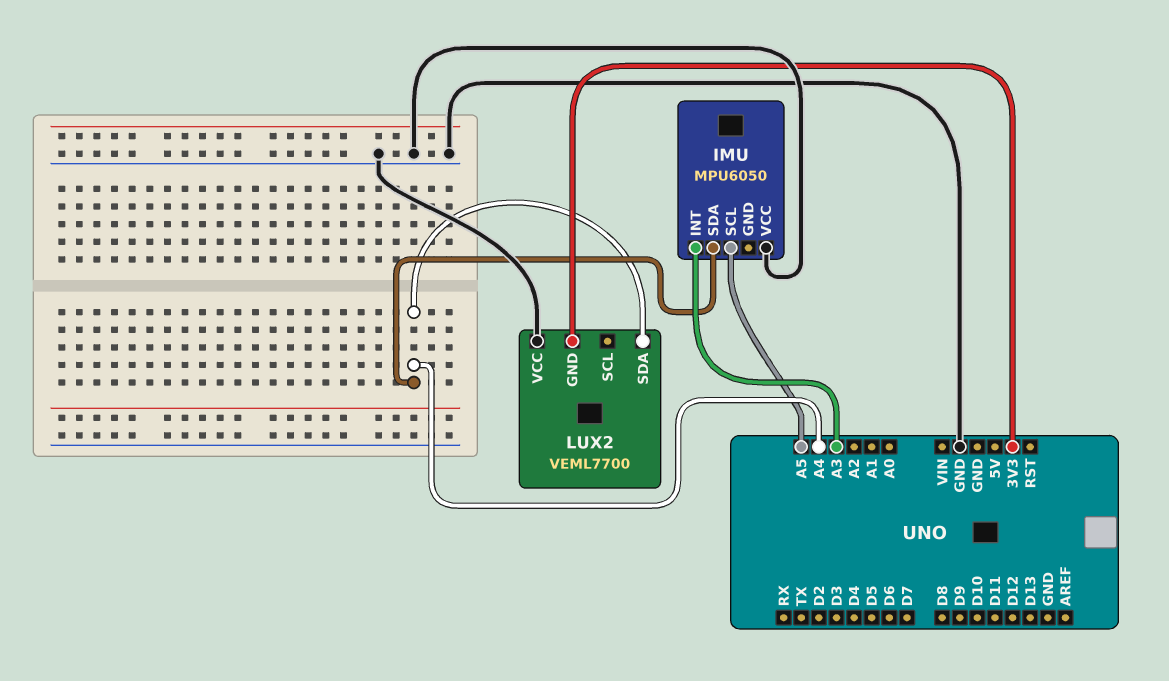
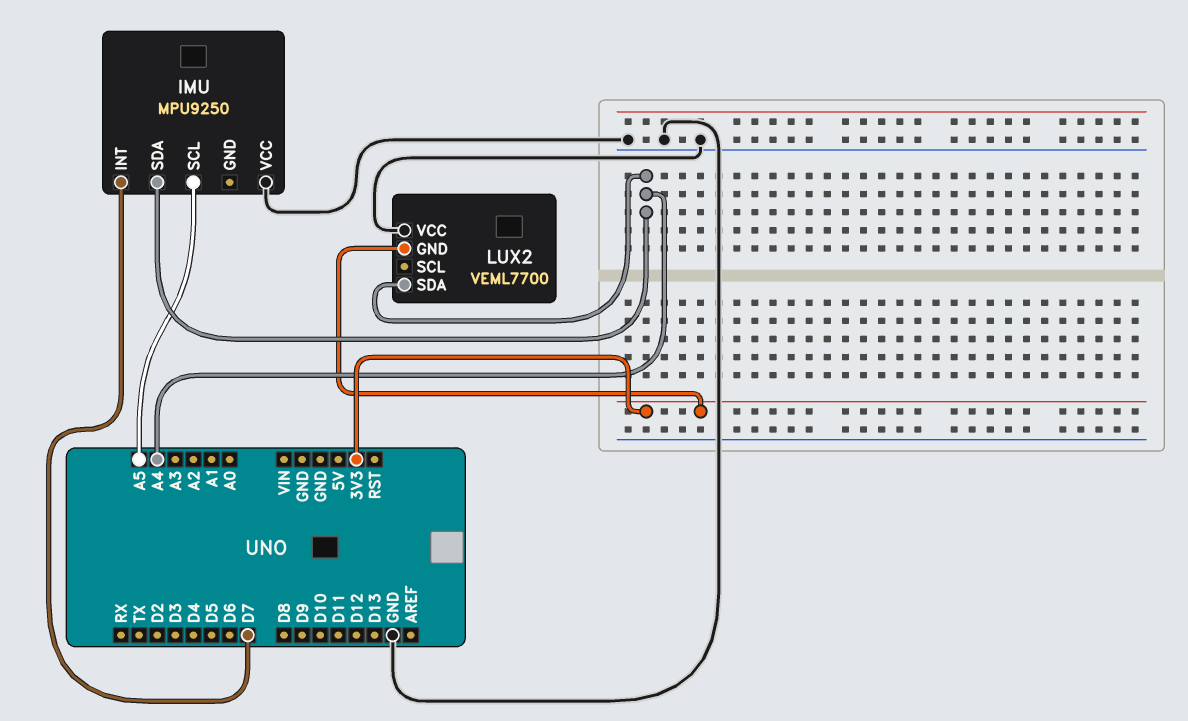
IMU: MPU6050 -> MPU9250
IMU pin INT: A3 -> D7

